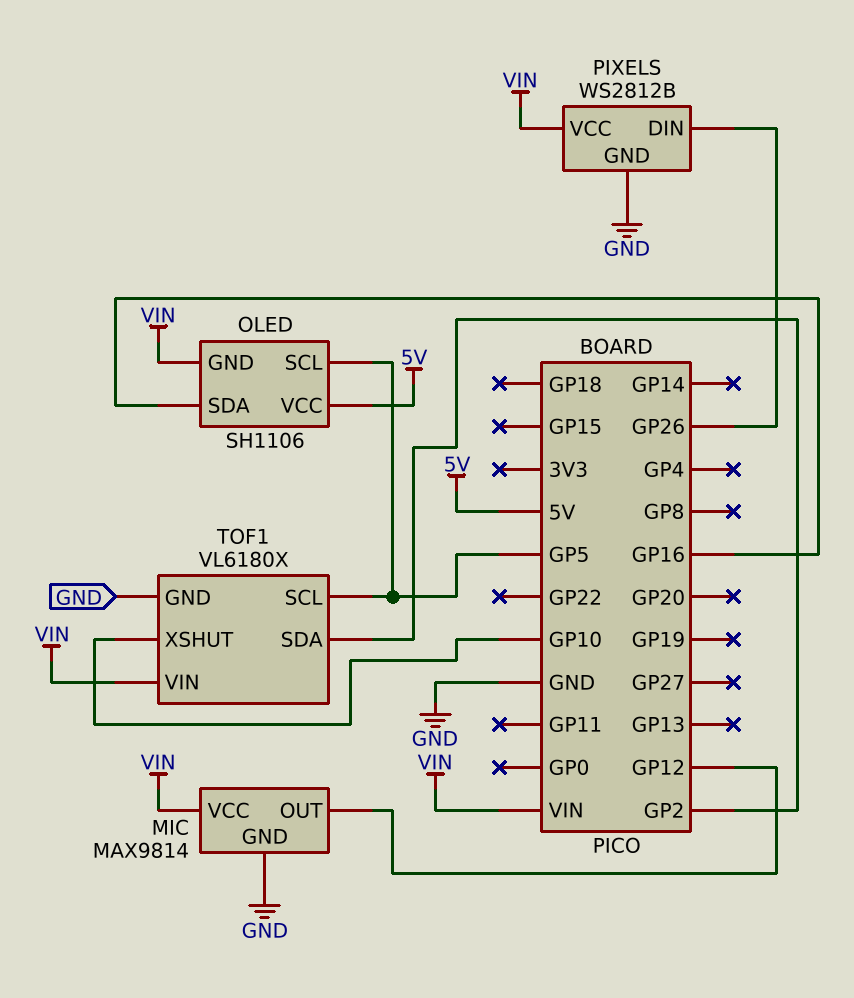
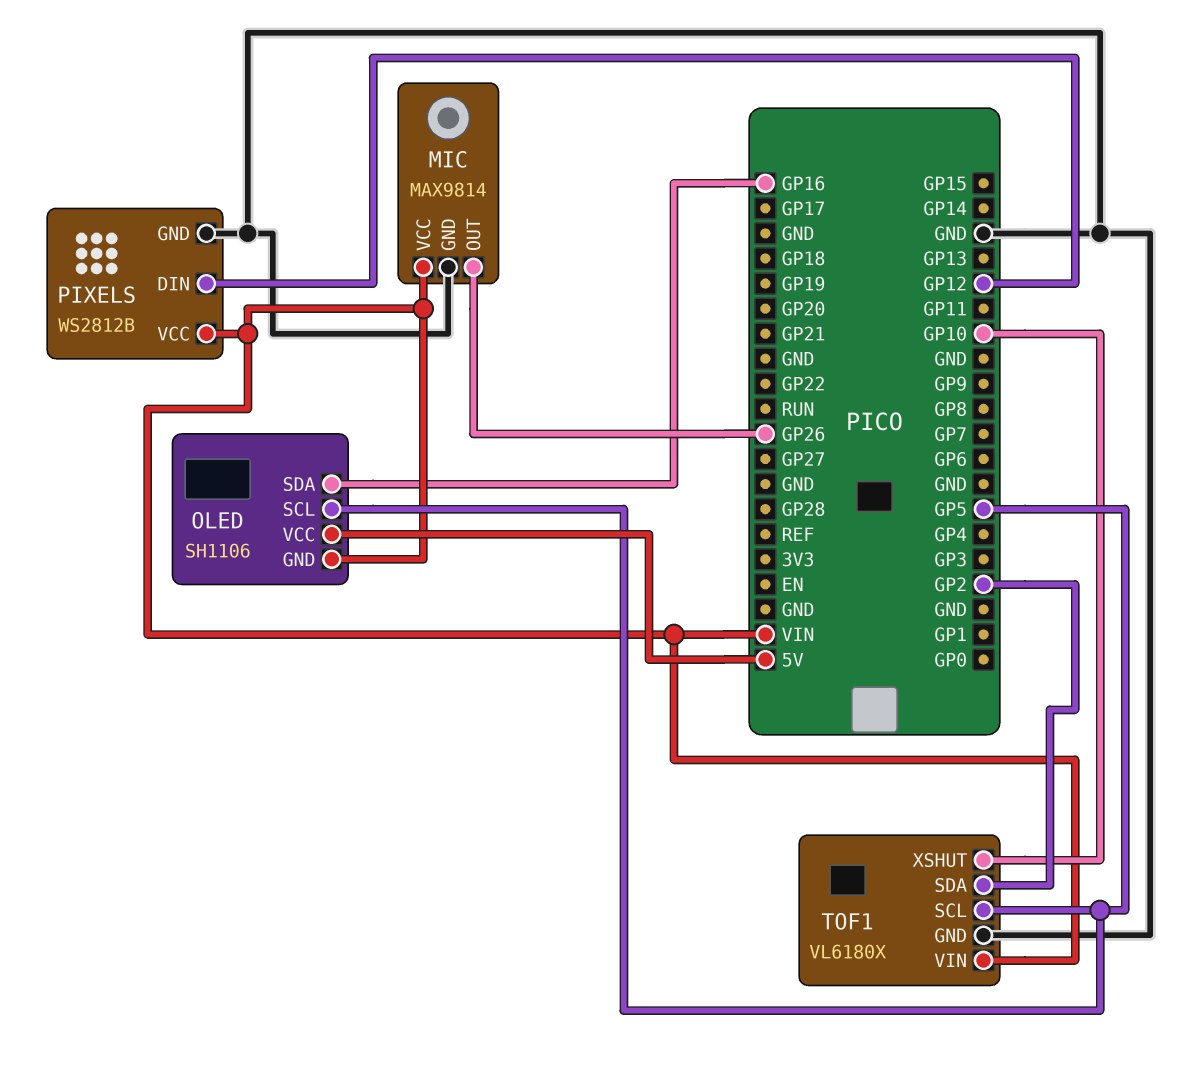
MIC pin OUT: GP12 -> GP26
PIXELS pin DIN: GP26 -> GP12

